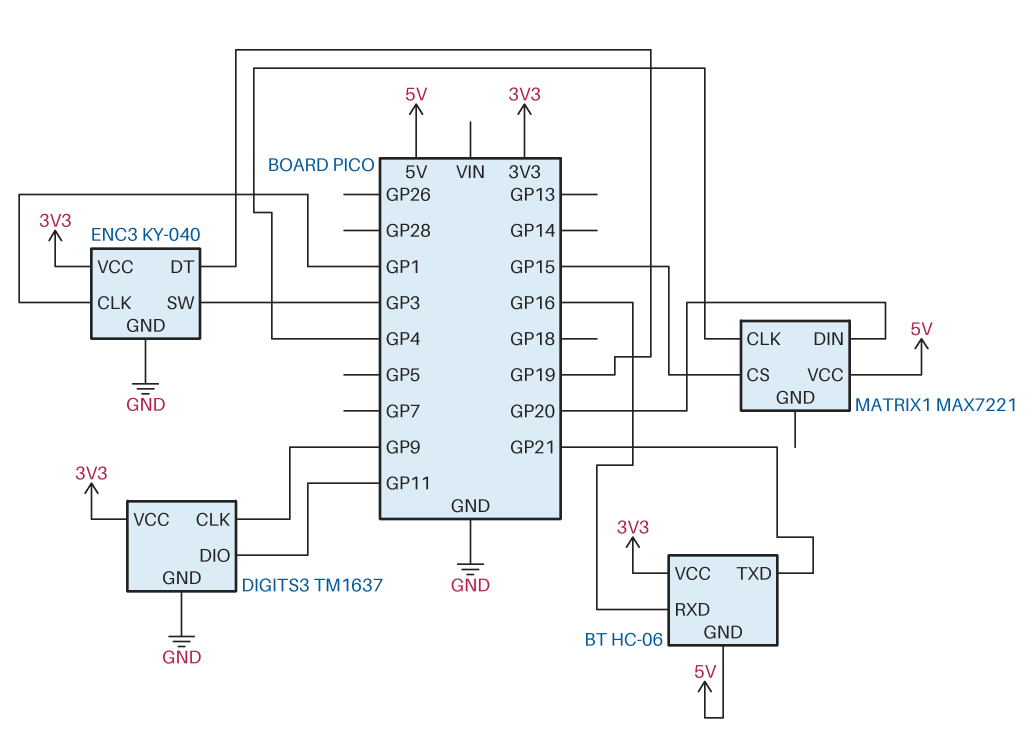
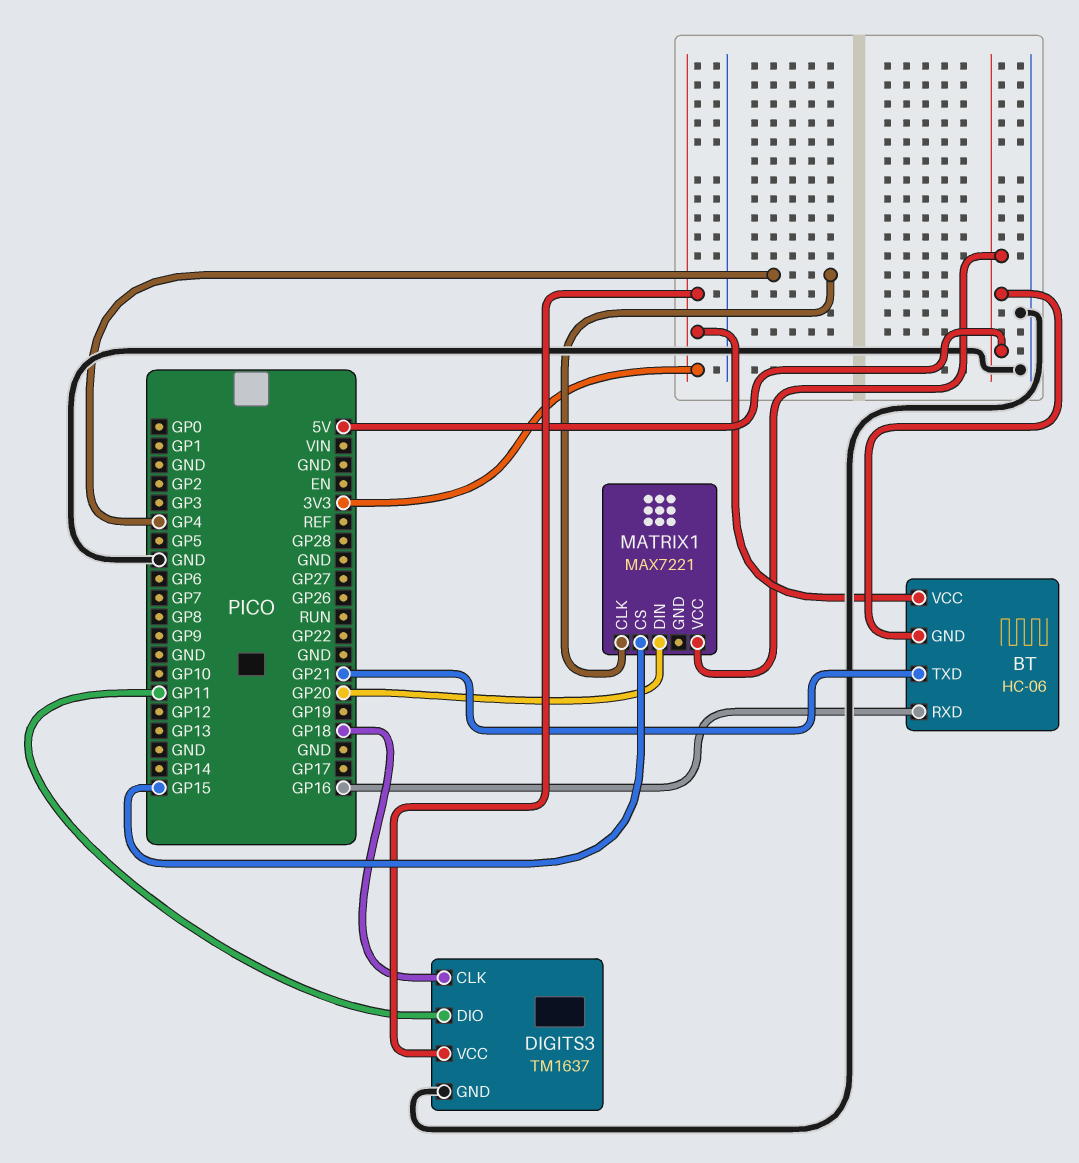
DIGITS3 pin CLK: GP9 -> GP18
ENC3: KY-040 -> none
ENC3 pin CLK: GP1 -> none
ENC3 pin DT: GP19 -> none
ENC3 pin GND: GND -> none
ENC3 pin SW: GP3 -> none
ENC3 pin VCC: 3V3 -> none

